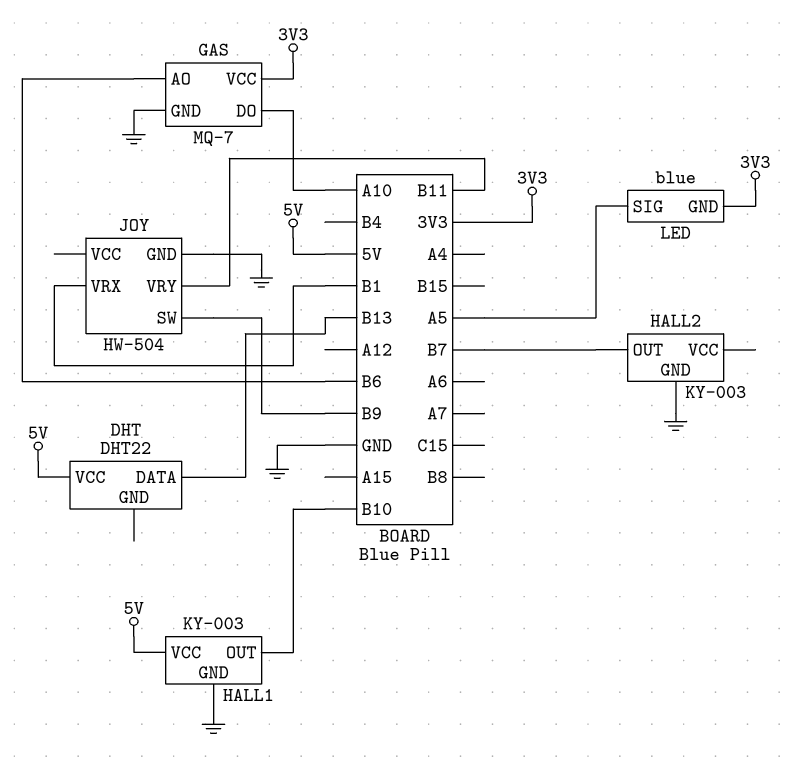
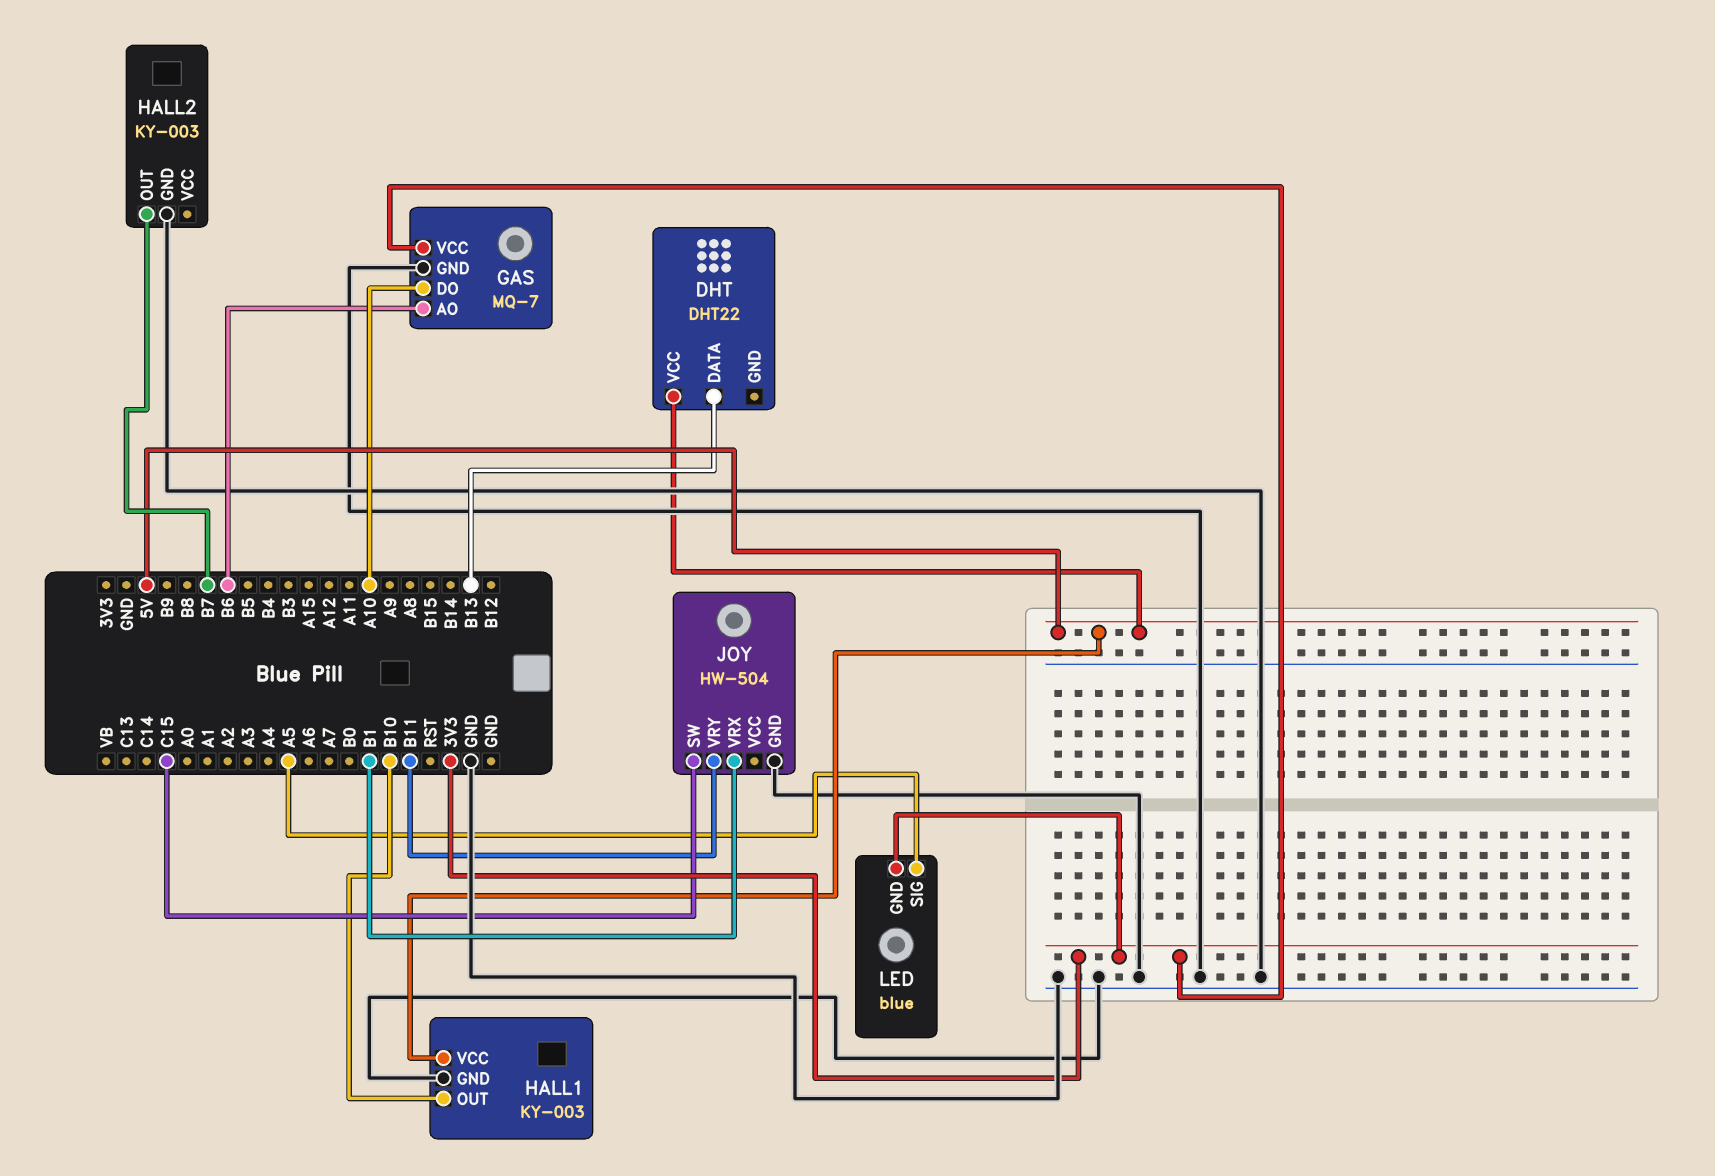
JOY pin SW: B9 -> C15

